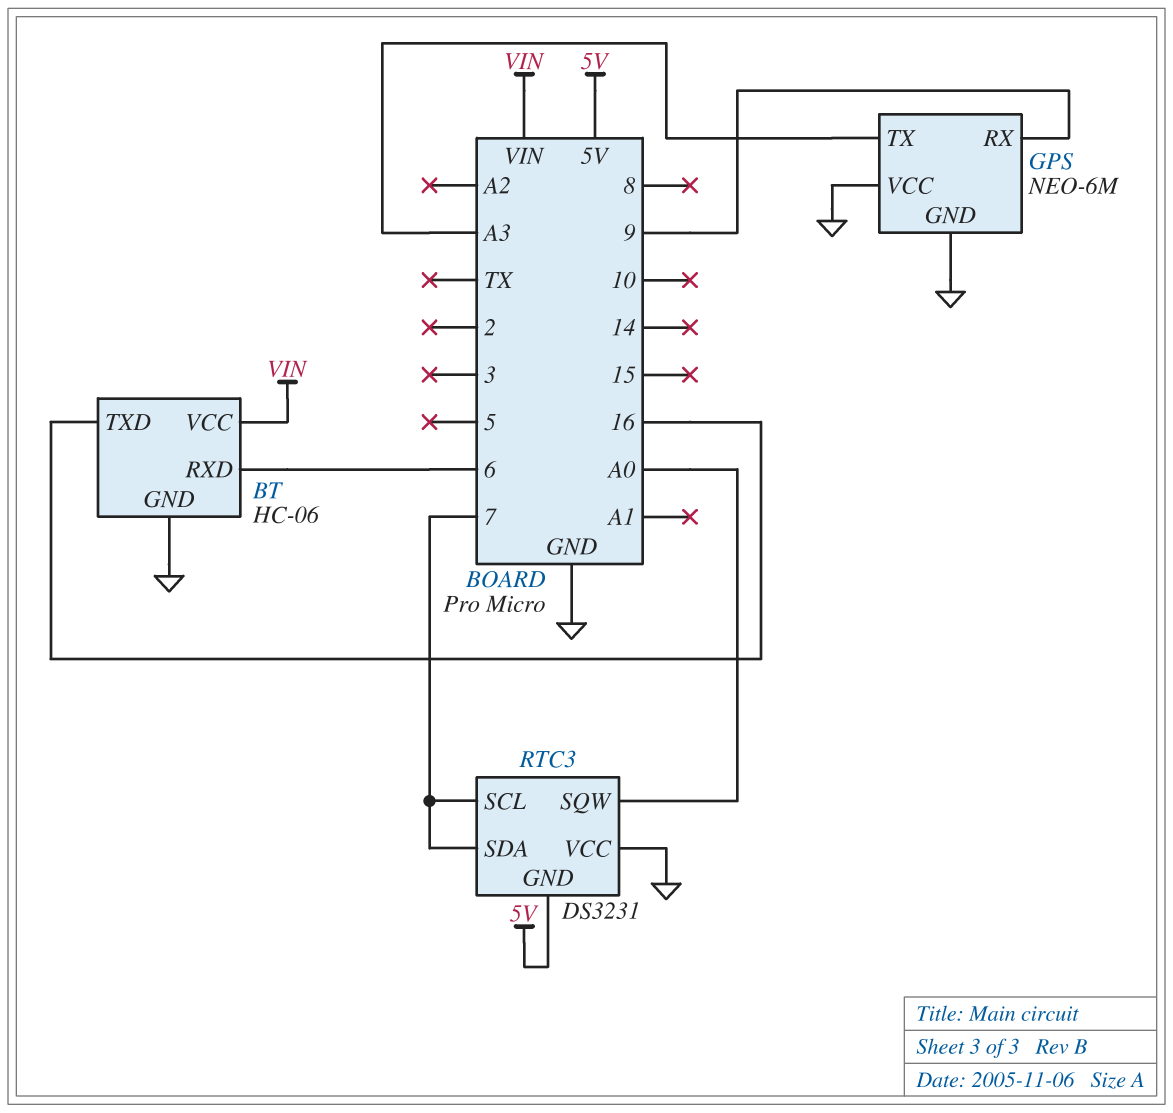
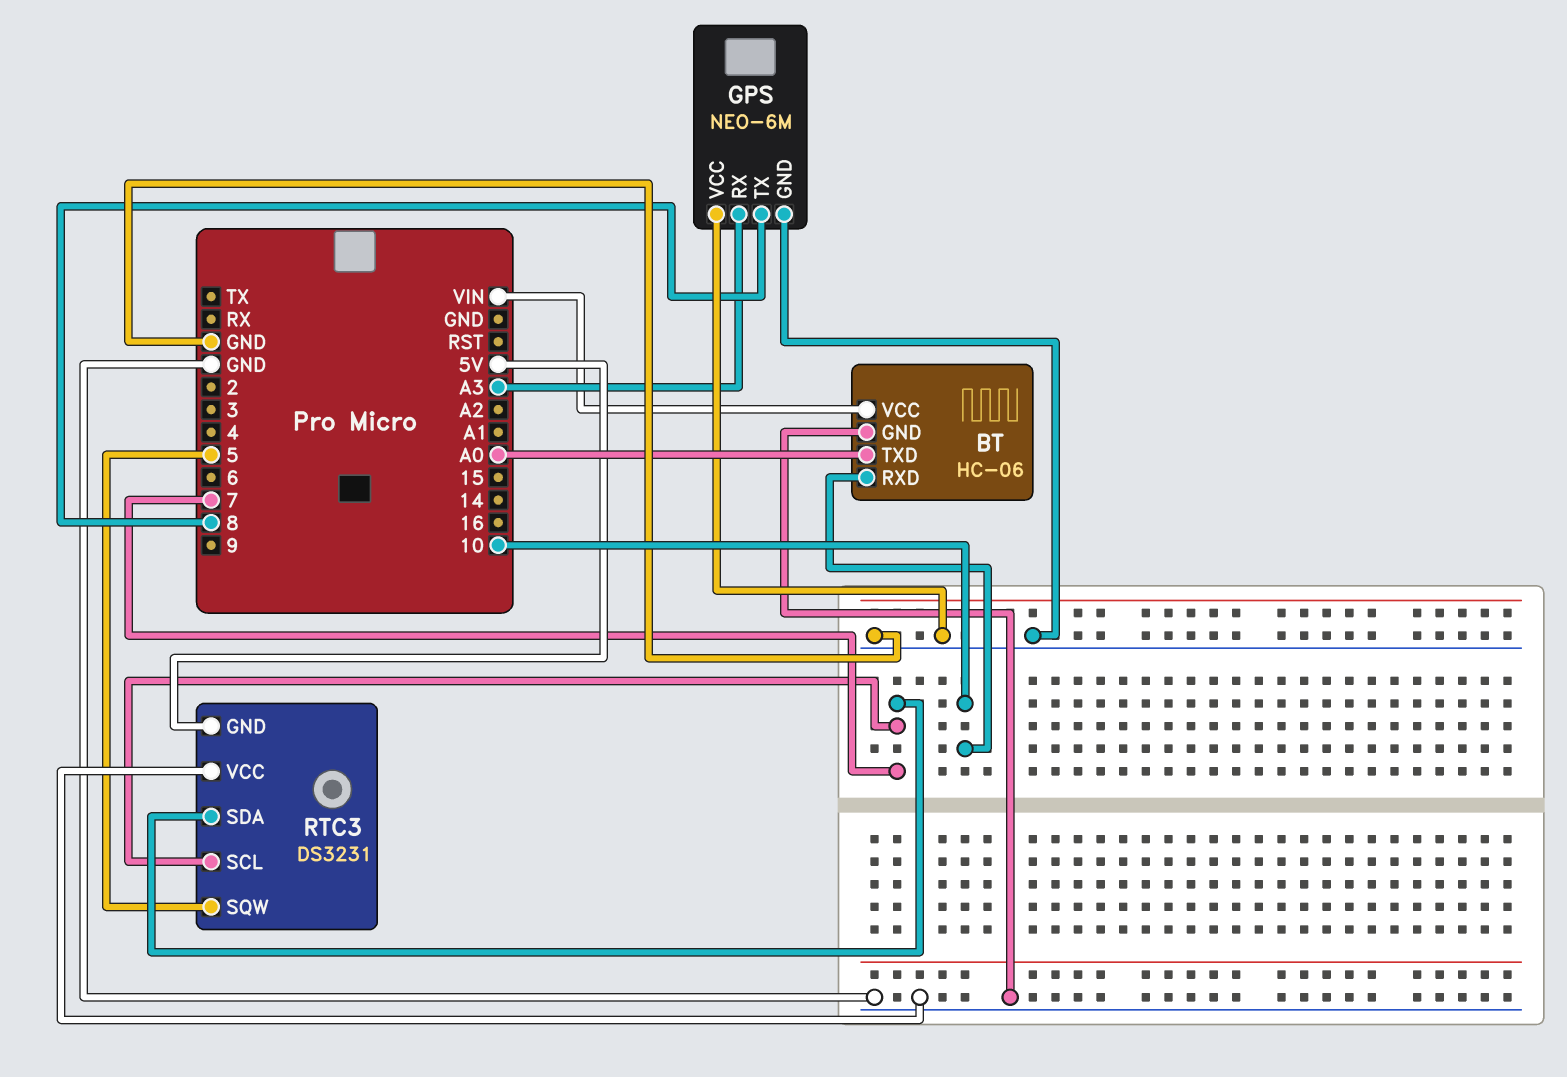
BT pin RXD: 6 -> 10
BT pin TXD: 16 -> A0
GPS pin RX: 9 -> A3
GPS pin TX: A3 -> 8
RTC3 pin SQW: A0 -> 5

